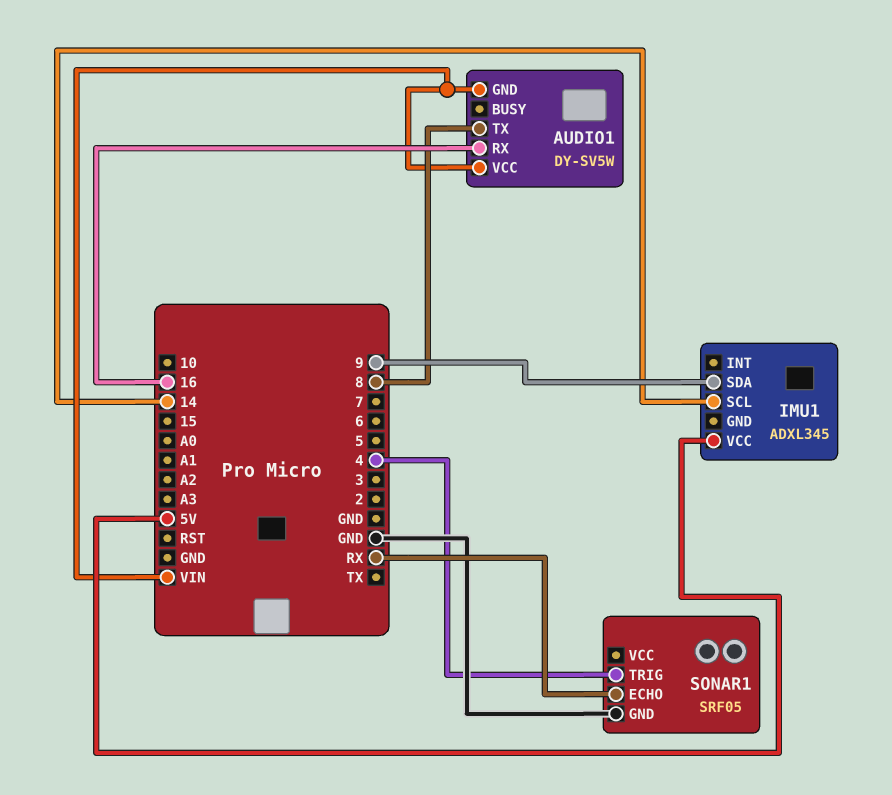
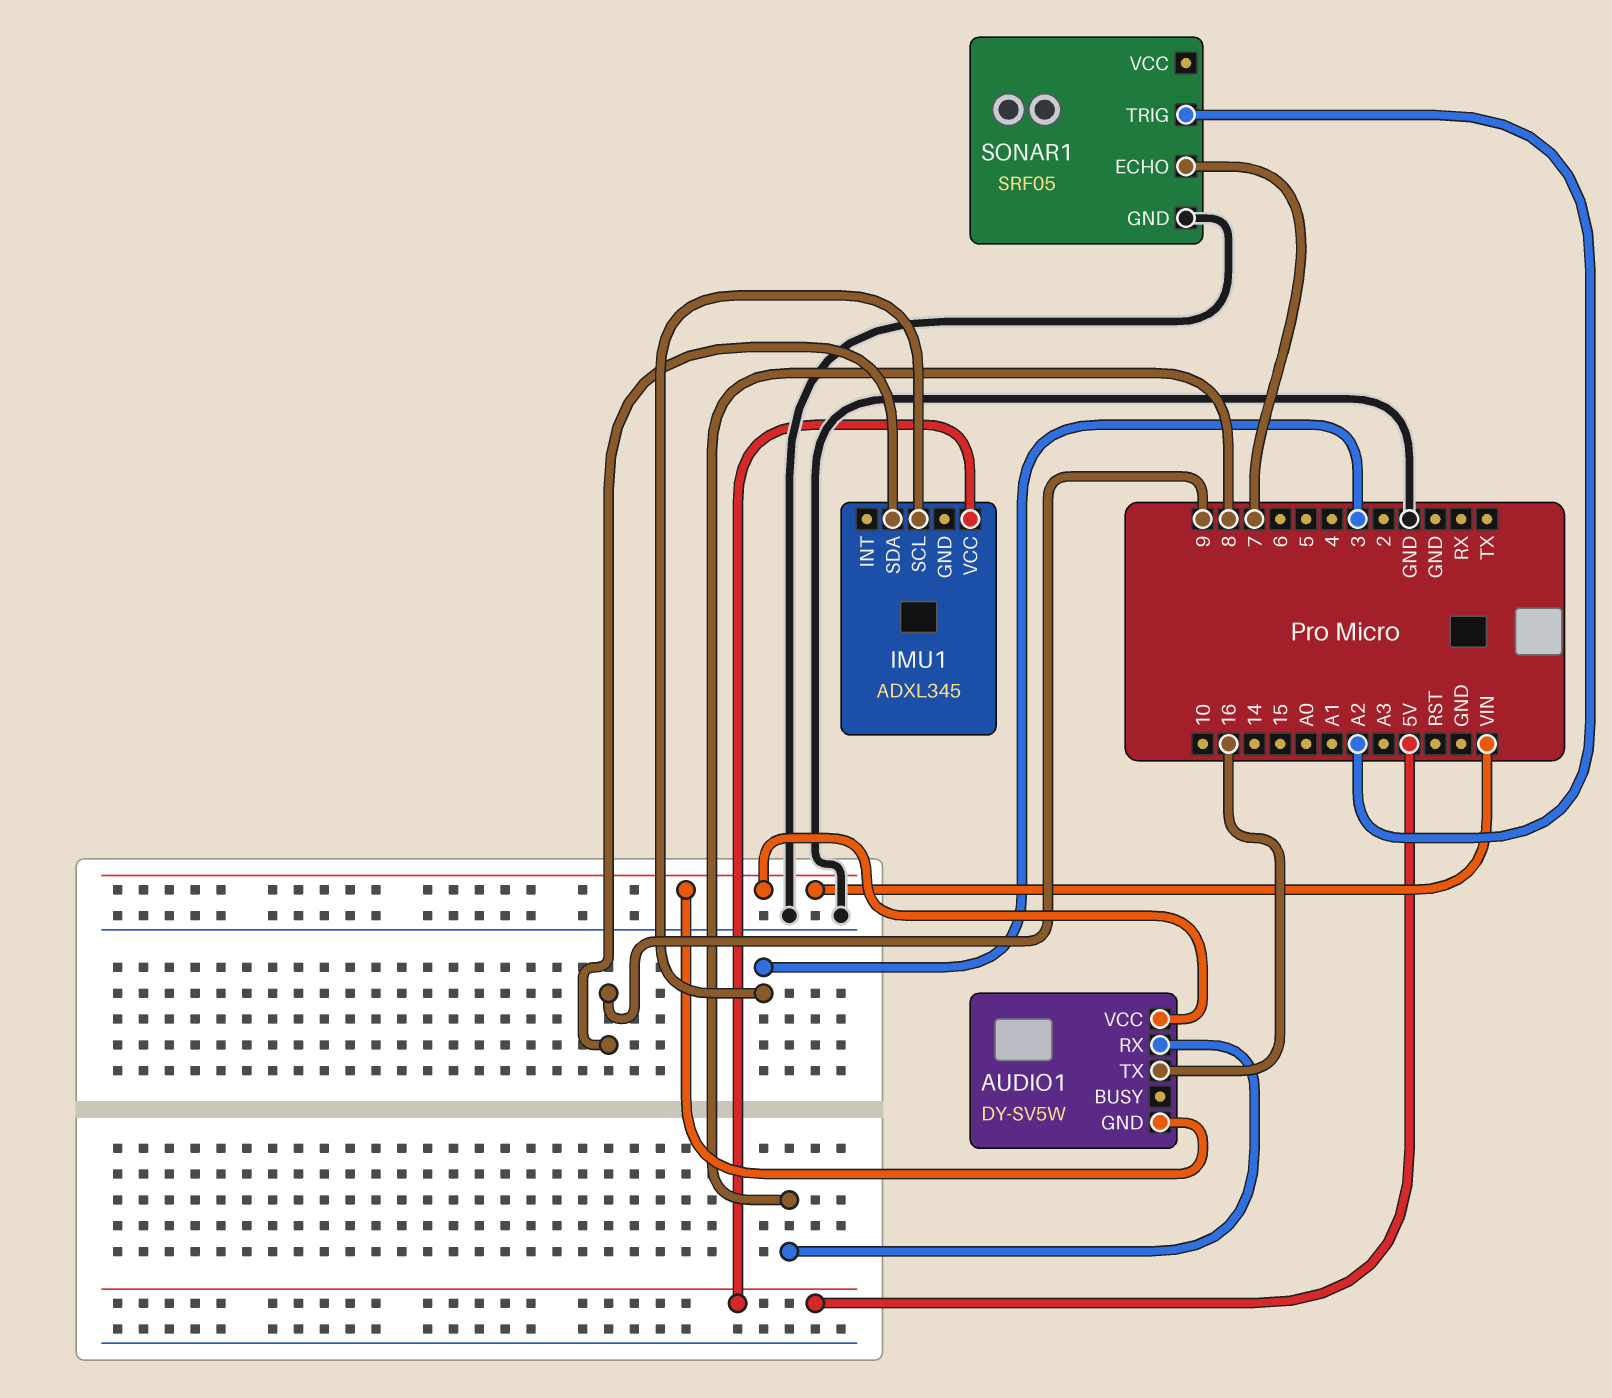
AUDIO1 pin RX: 16 -> 8
AUDIO1 pin TX: 8 -> 16
IMU1 pin SCL: 14 -> 3
SONAR1 pin ECHO: RX -> 7
SONAR1 pin TRIG: 4 -> A2

